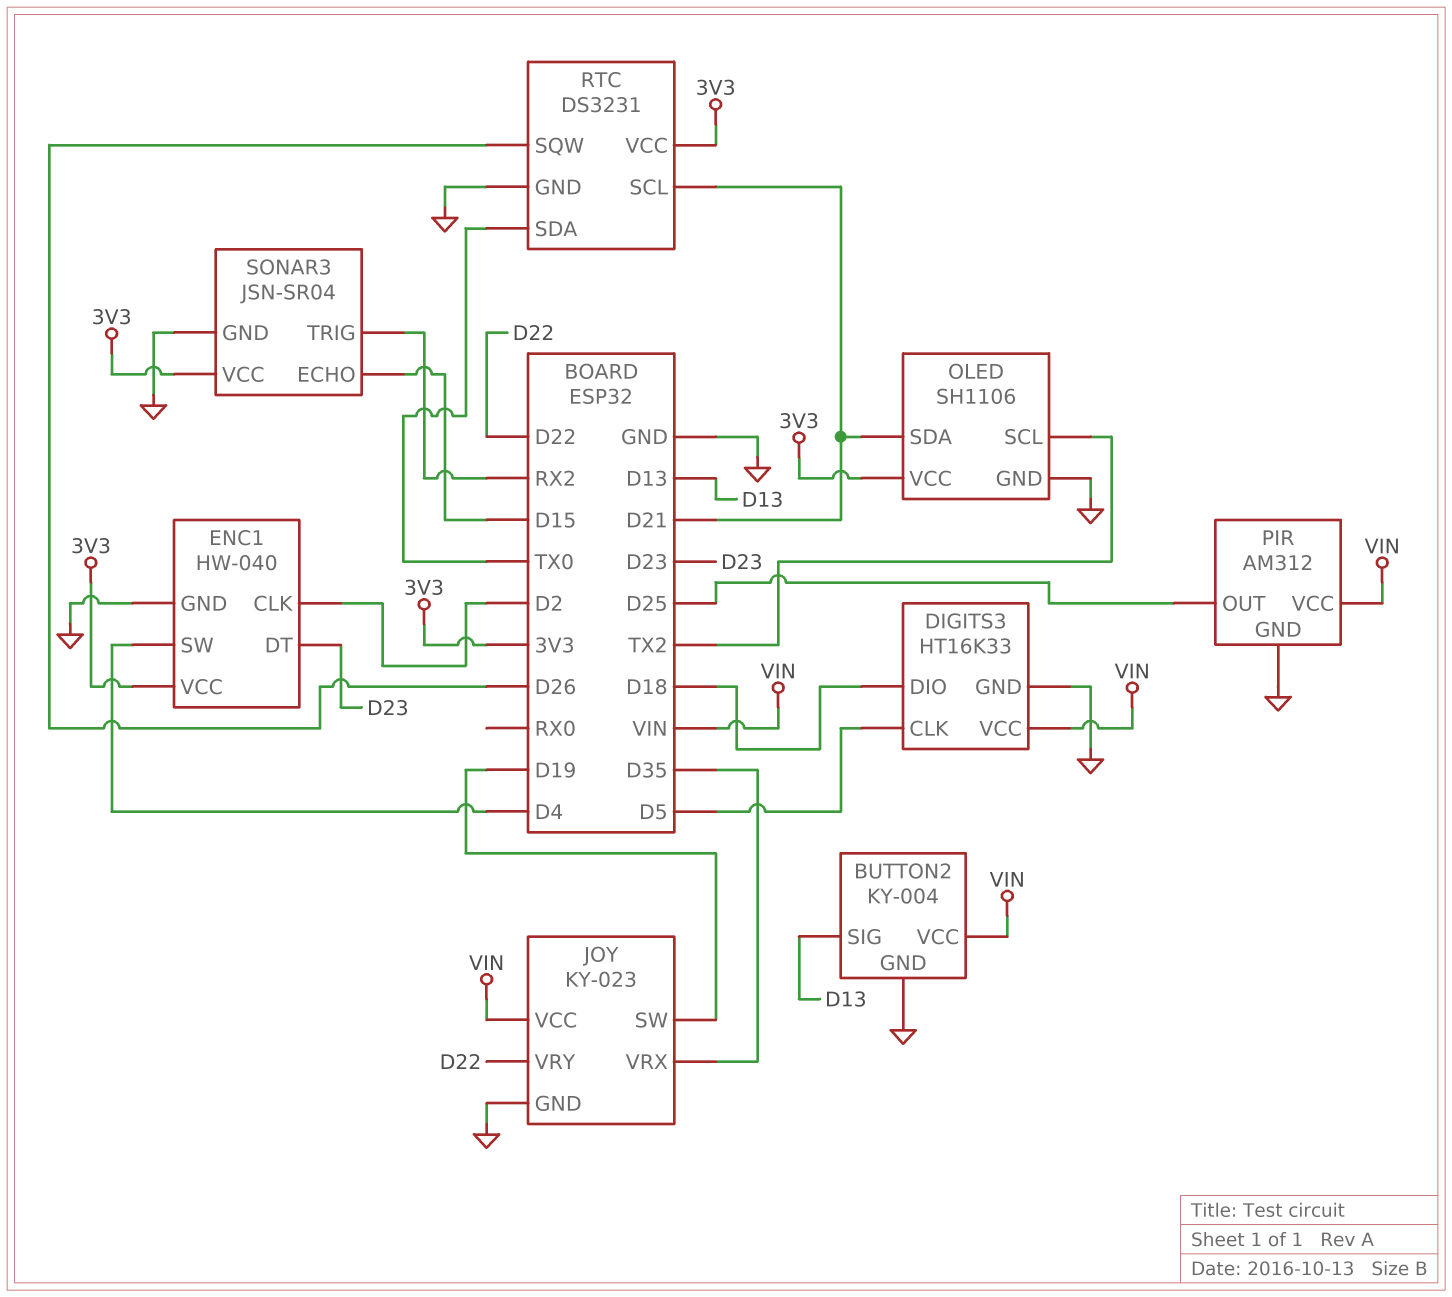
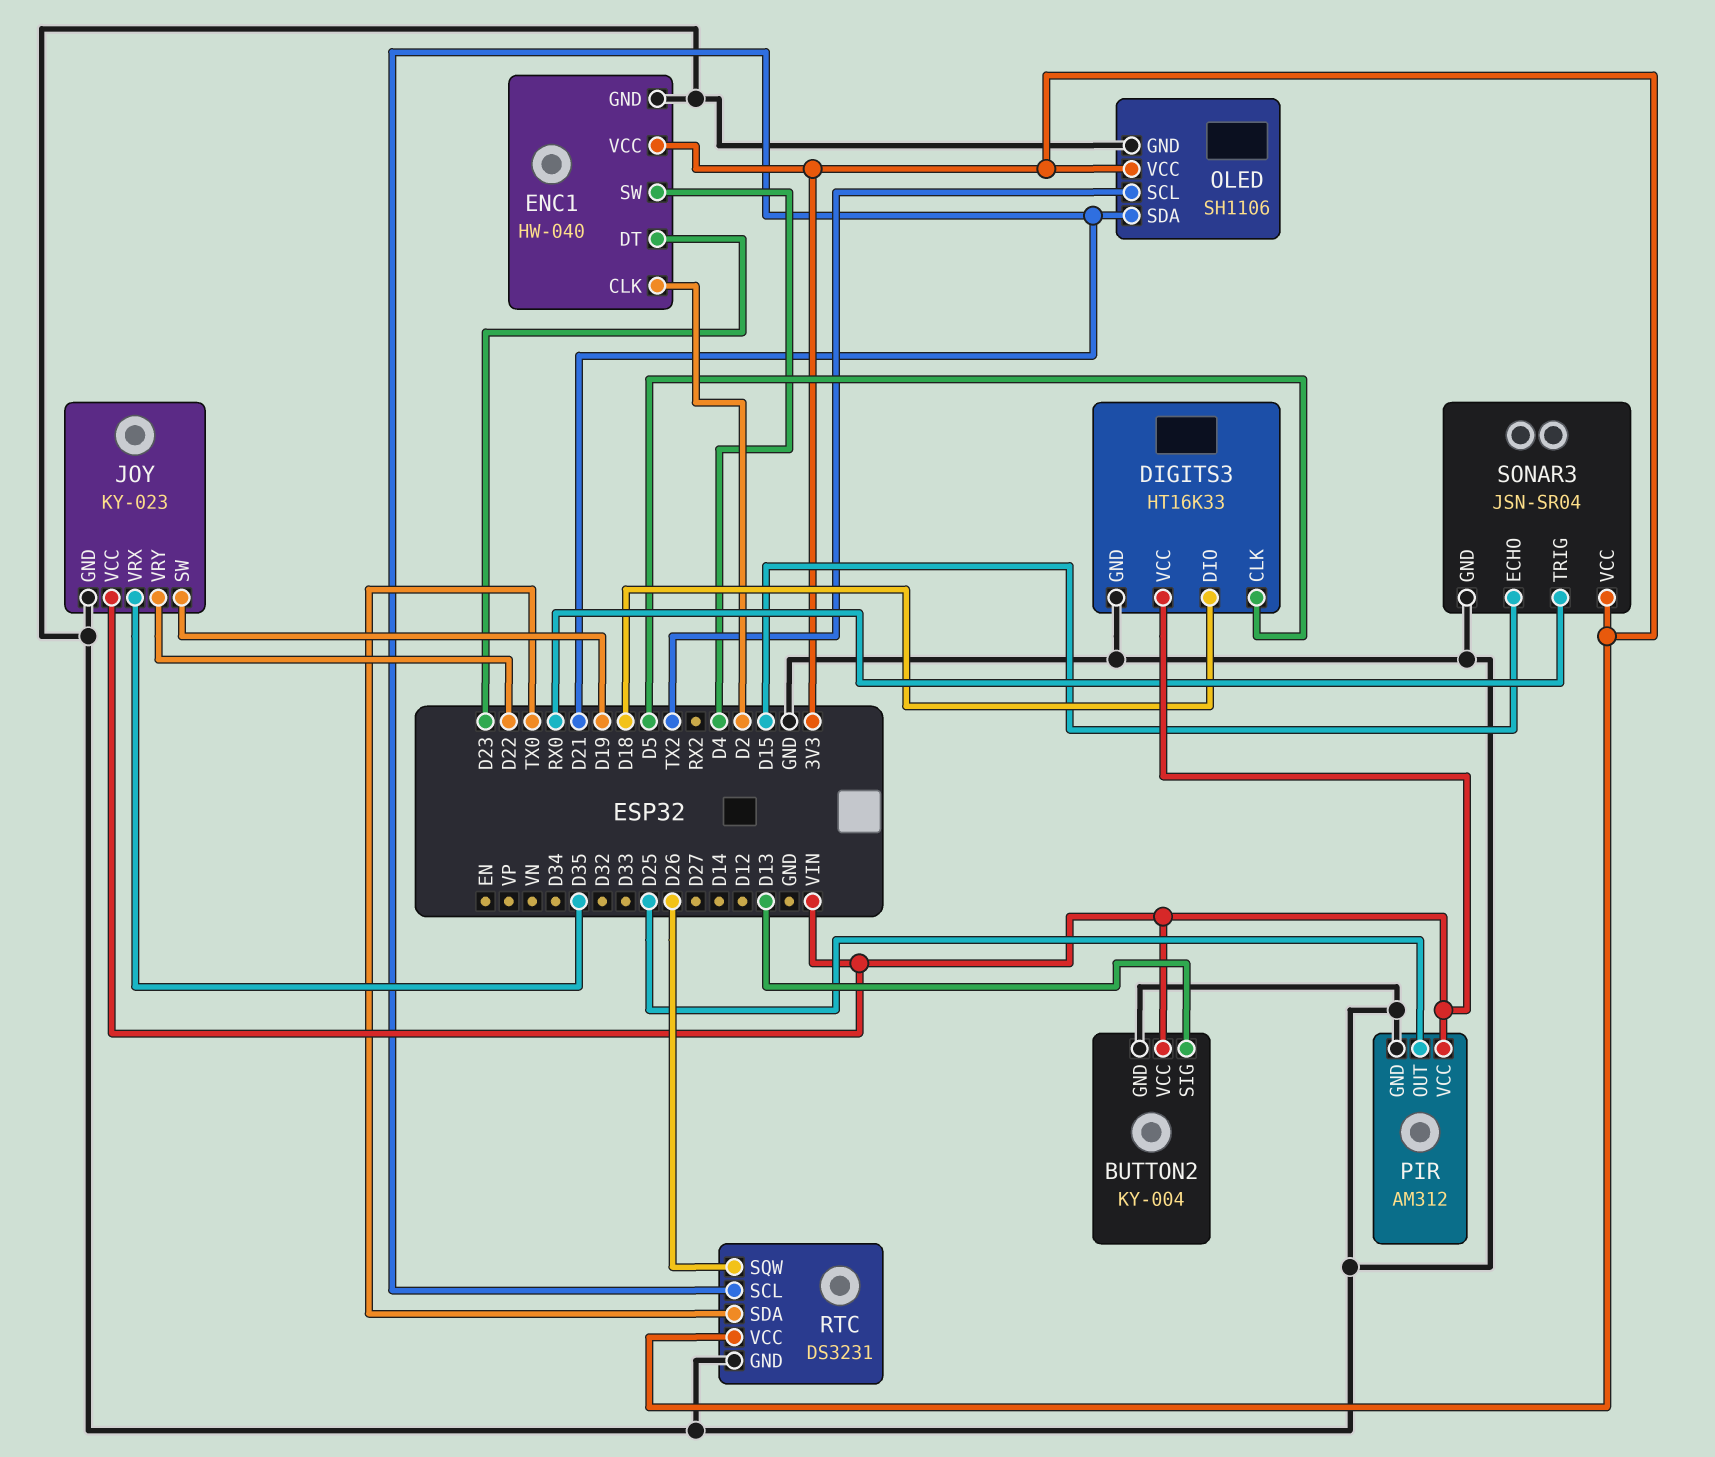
SONAR3 pin TRIG: RX2 -> RX0

